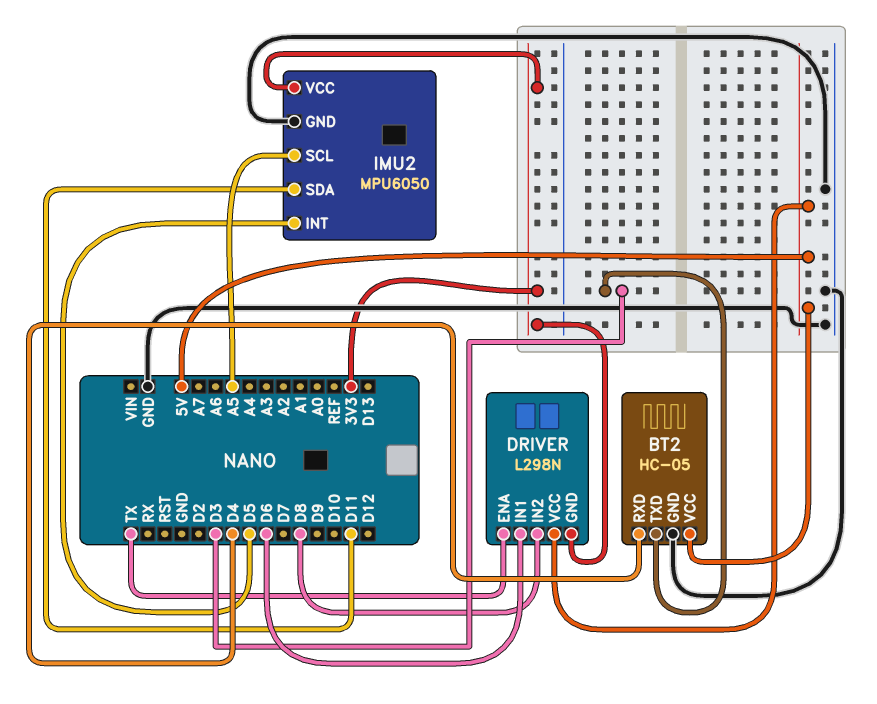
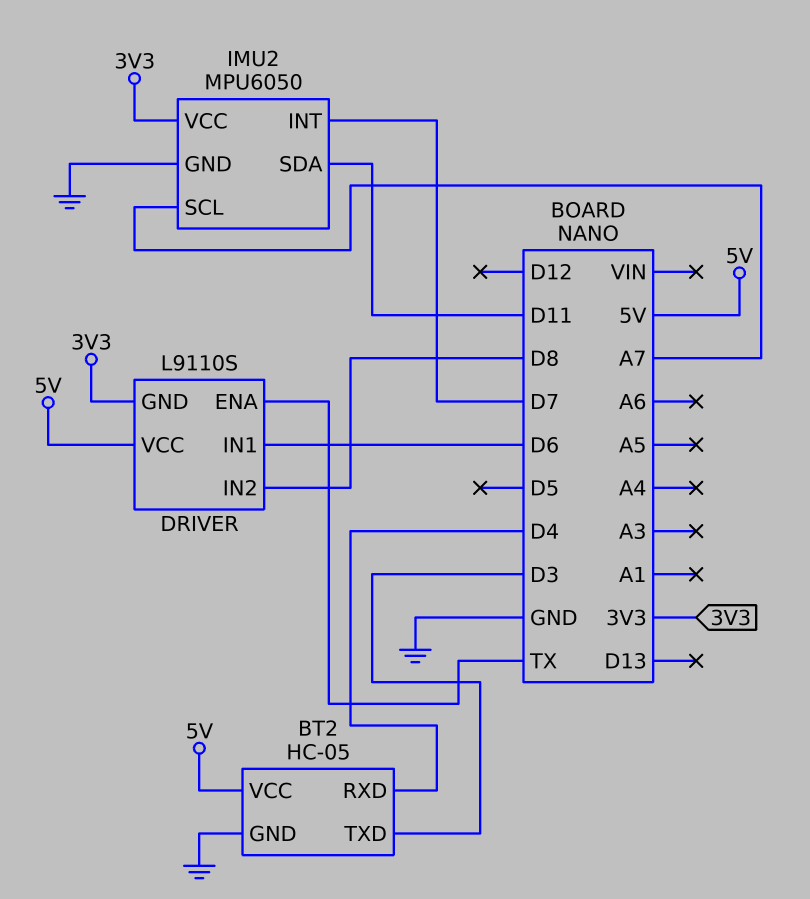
DRIVER: L298N -> L9110S
IMU2 pin INT: D5 -> D7
IMU2 pin SCL: A5 -> A7

